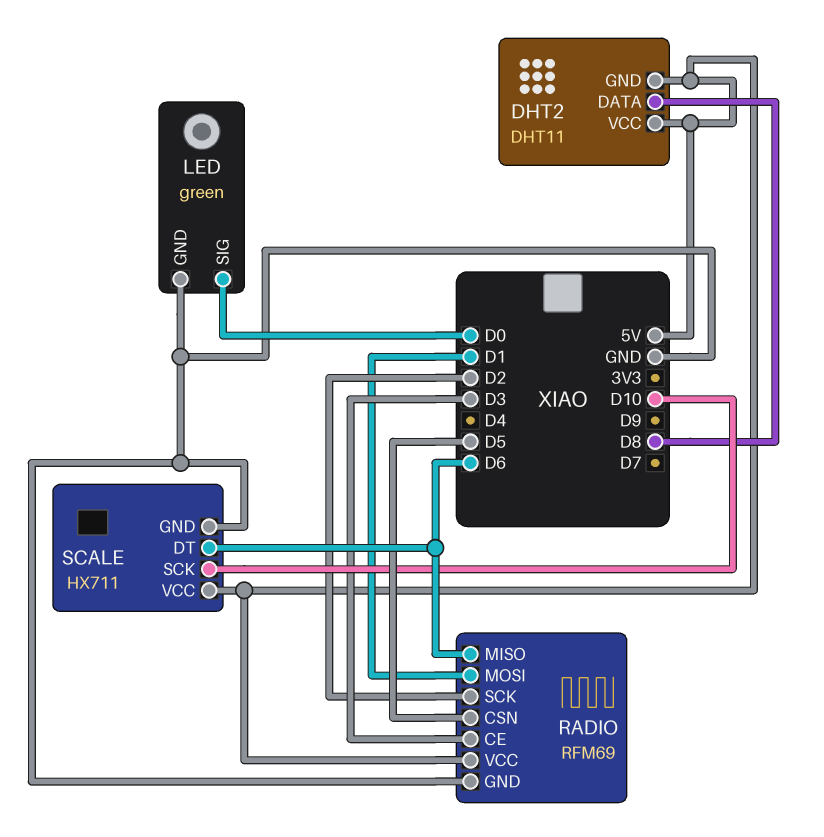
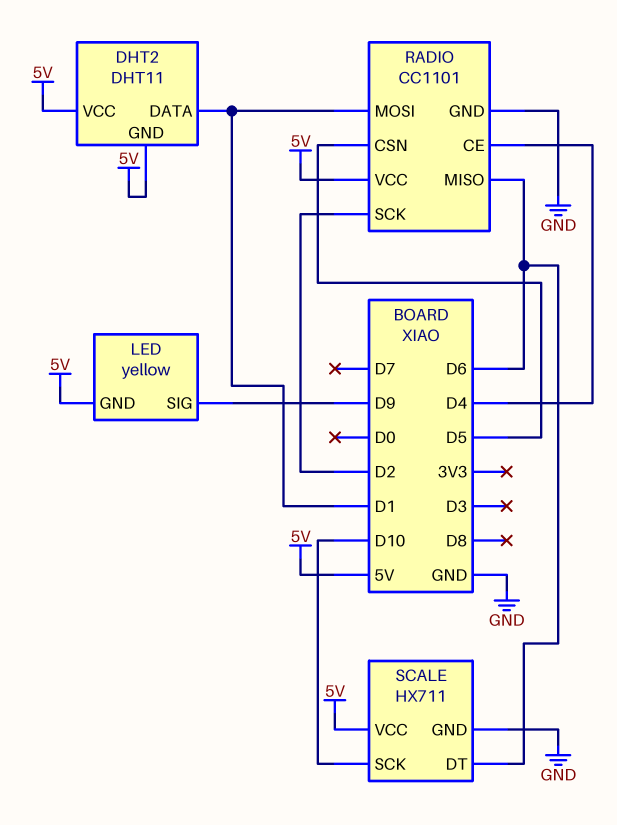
DHT2 pin DATA: D8 -> D1
LED: green -> yellow
LED pin GND: GND -> 5V
LED pin SIG: D0 -> D9
RADIO: RFM69 -> CC1101
RADIO pin CE: D3 -> D4

